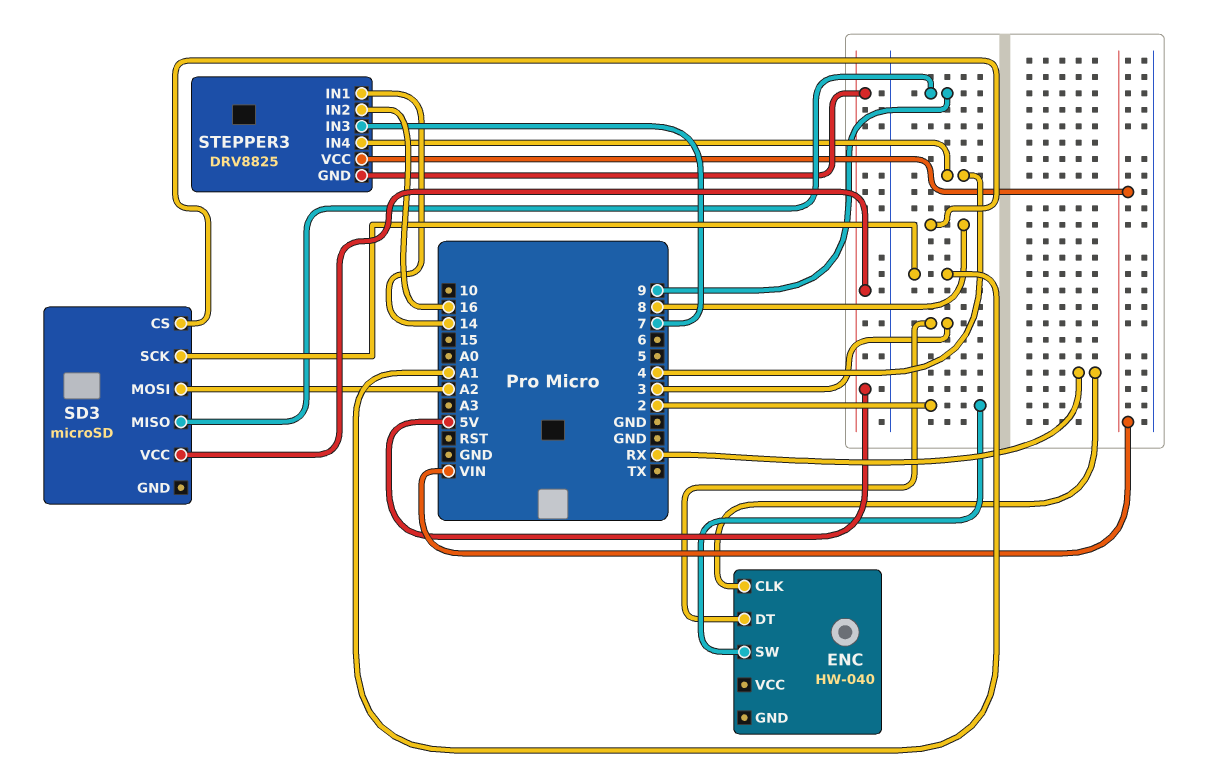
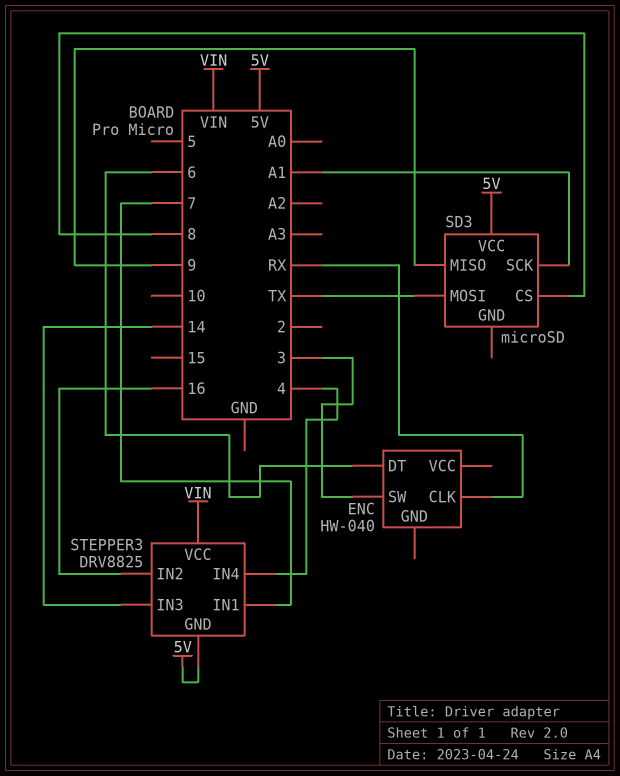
ENC pin DT: 3 -> 6
ENC pin SW: 2 -> 3
SD3 pin MOSI: A2 -> TX
STEPPER3 pin IN1: 14 -> 7
STEPPER3 pin IN3: 7 -> 14

